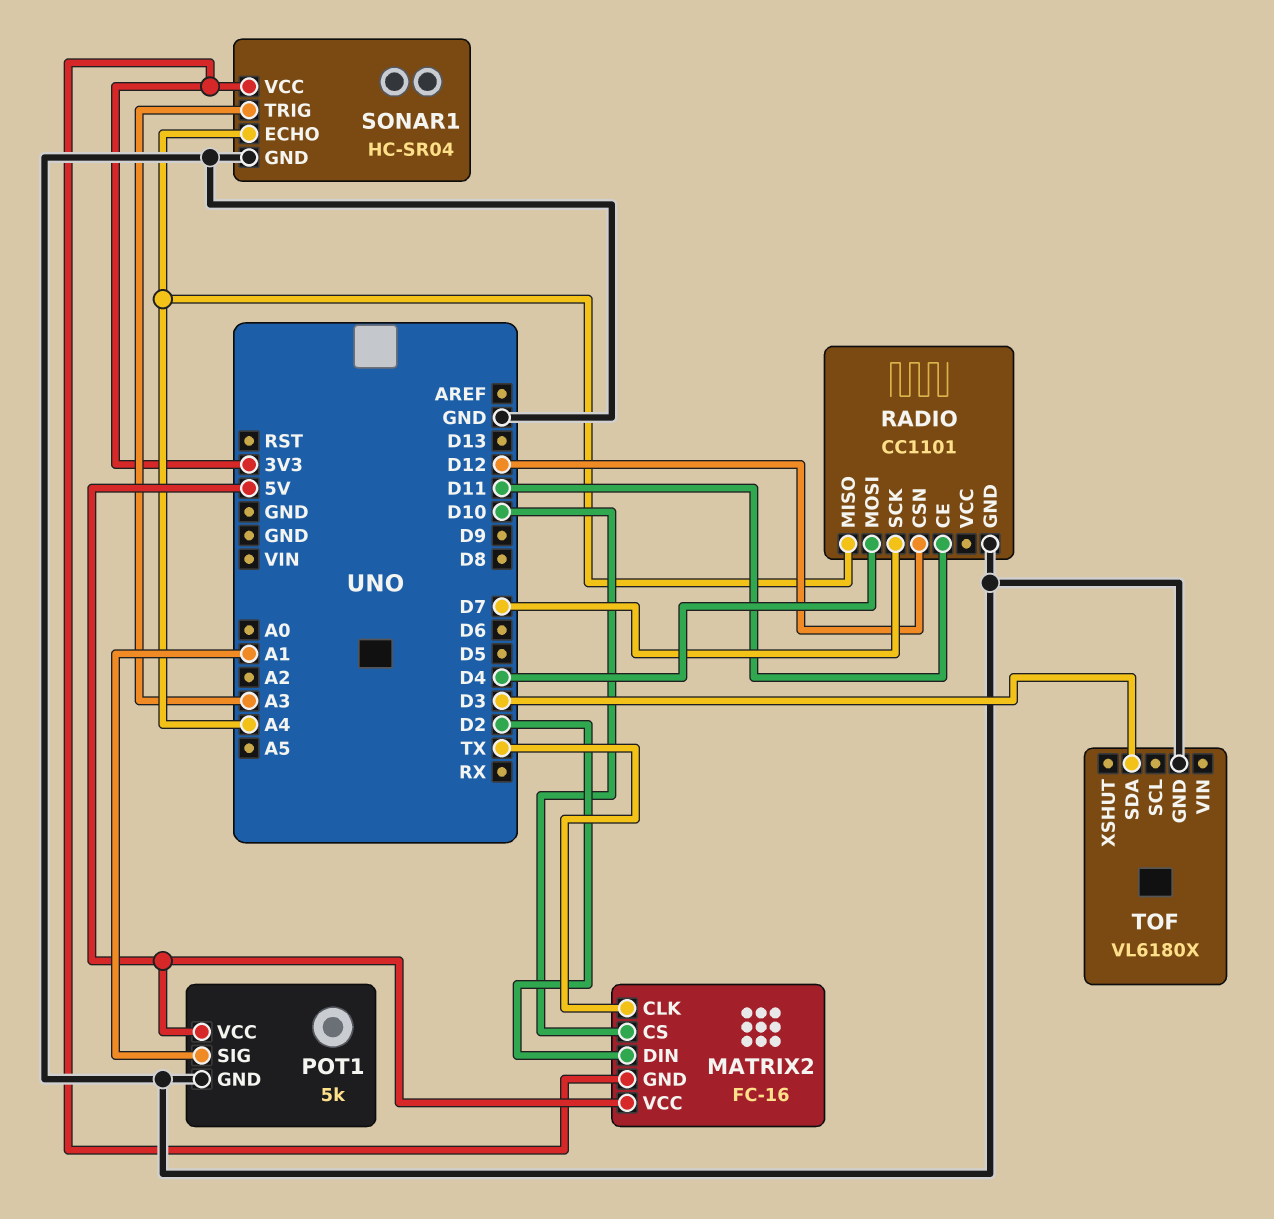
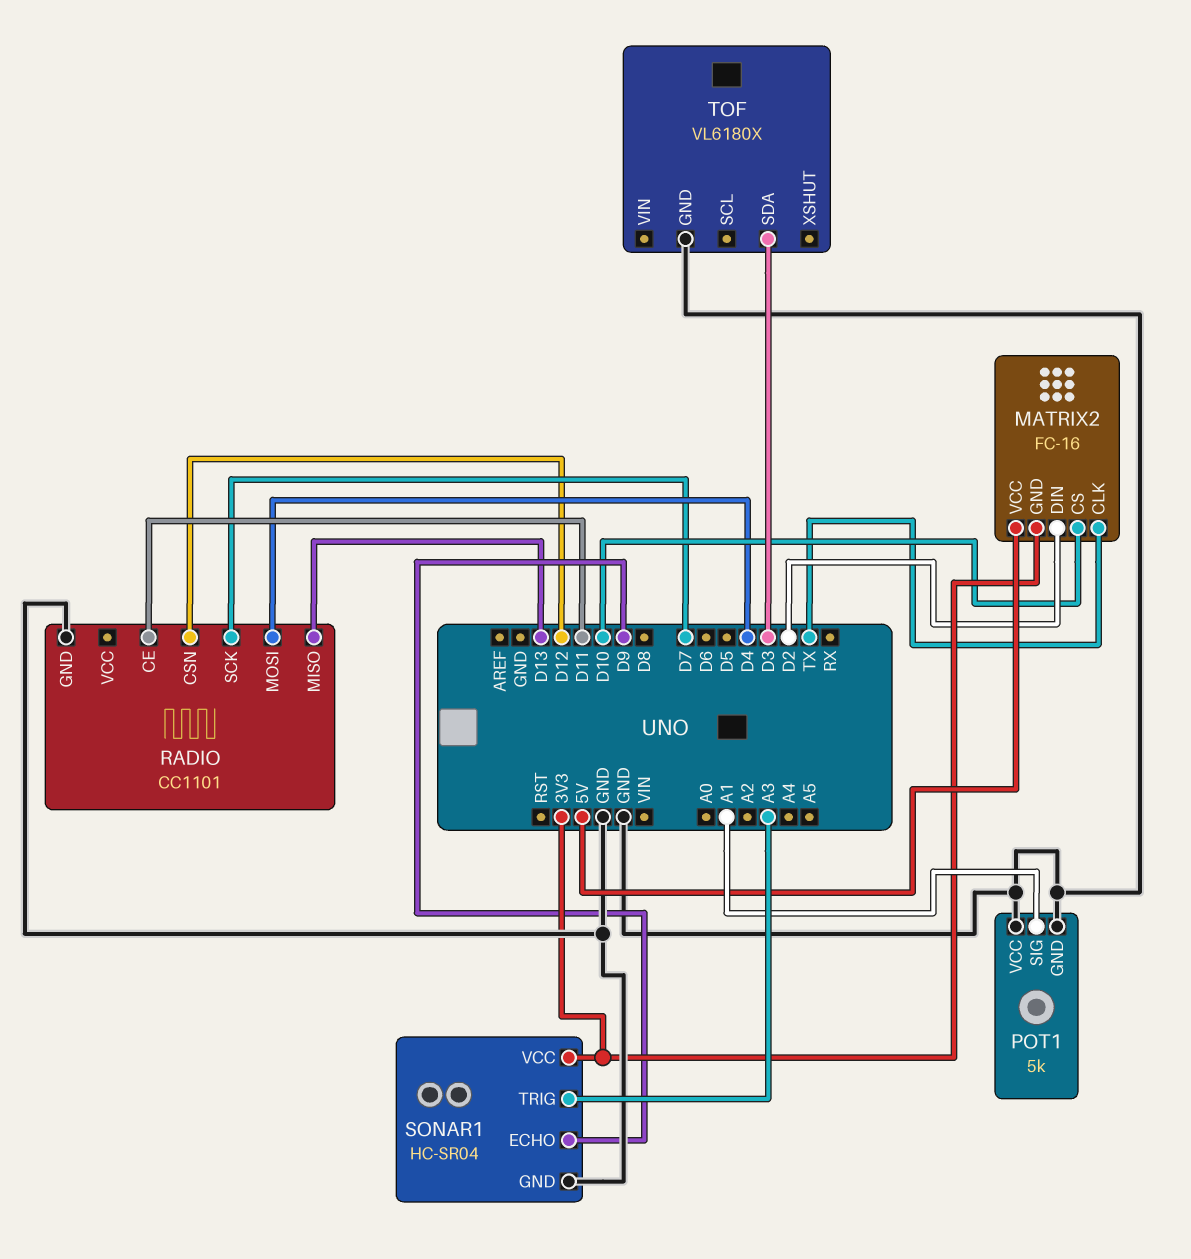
POT1 pin VCC: 5V -> GND
RADIO pin MISO: A4 -> D13
SONAR1 pin ECHO: A4 -> D9

